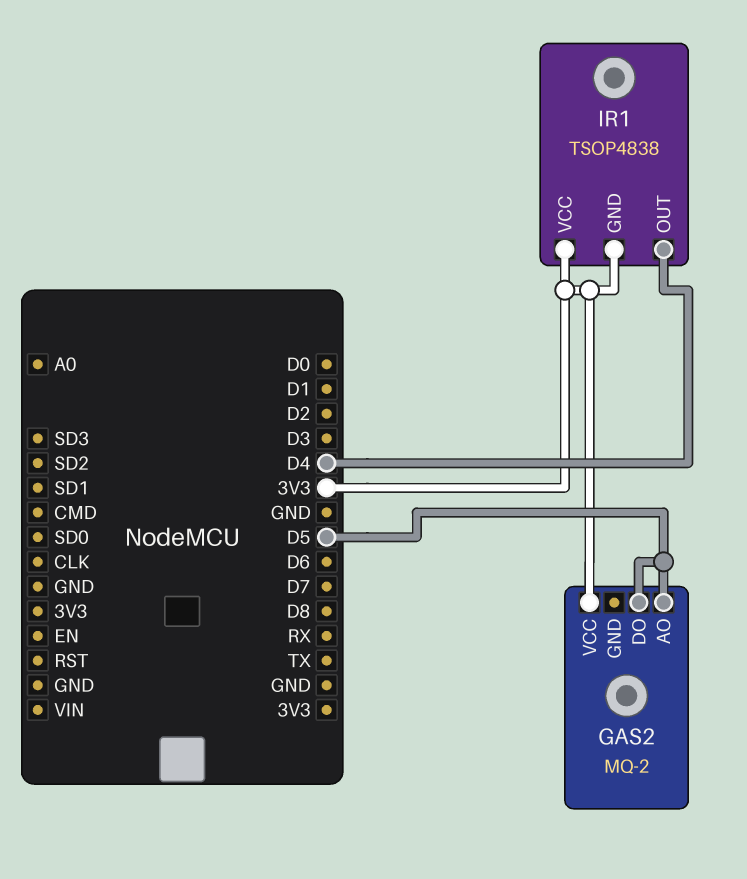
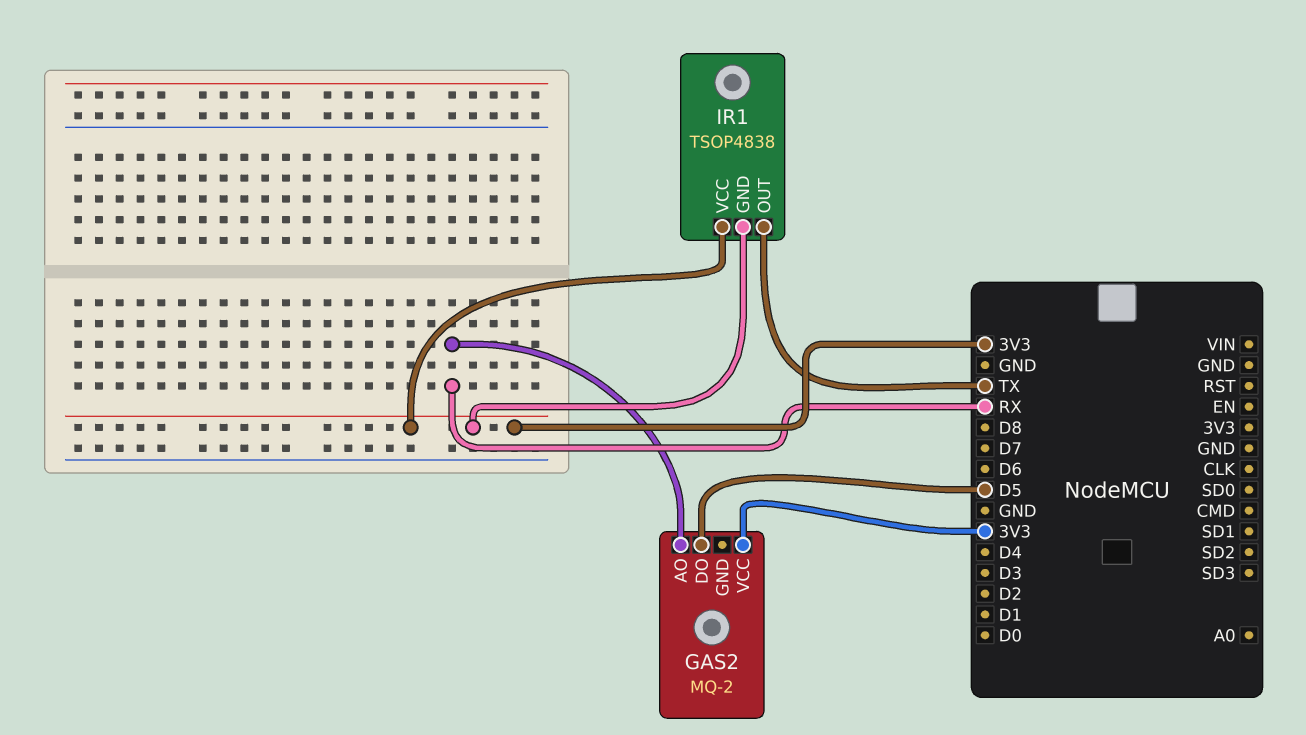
GAS2 pin AO: D5 -> RX
IR1 pin OUT: D4 -> TX

